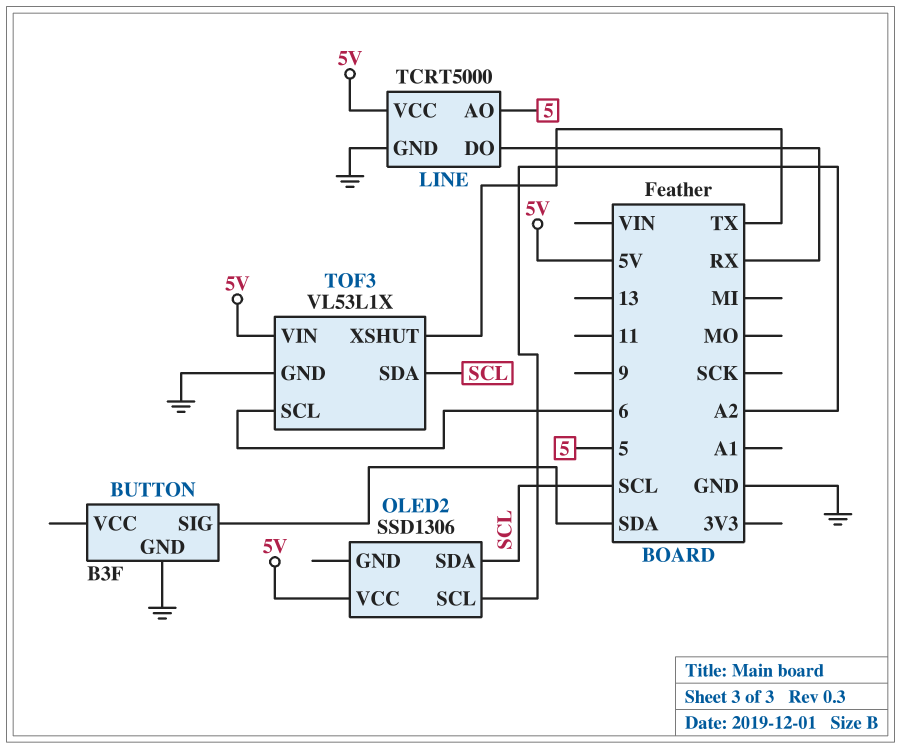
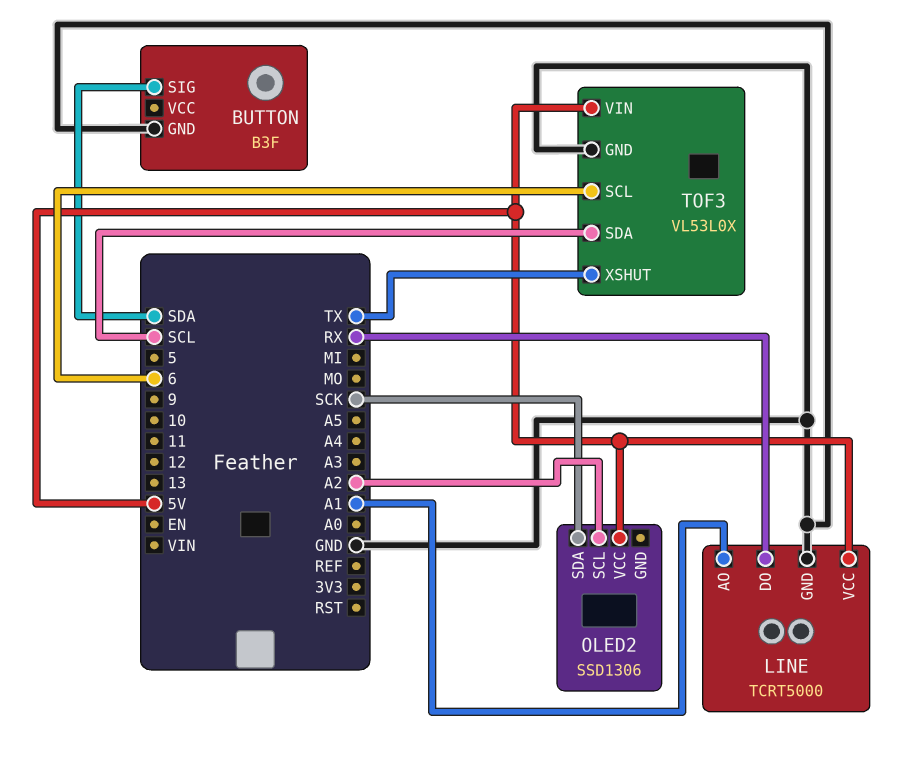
LINE pin AO: 5 -> A1
OLED2 pin SDA: SCL -> SCK
TOF3: VL53L1X -> VL53L0X

